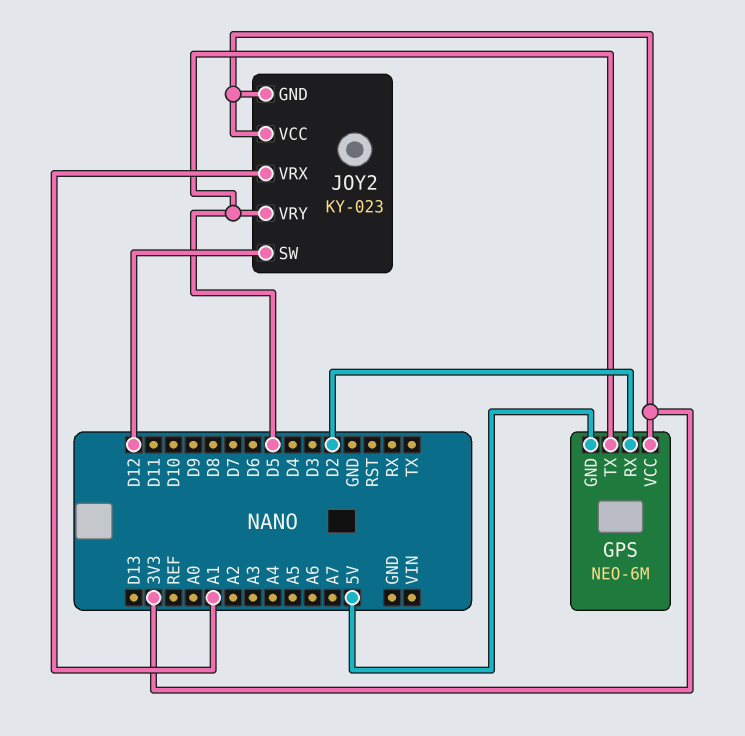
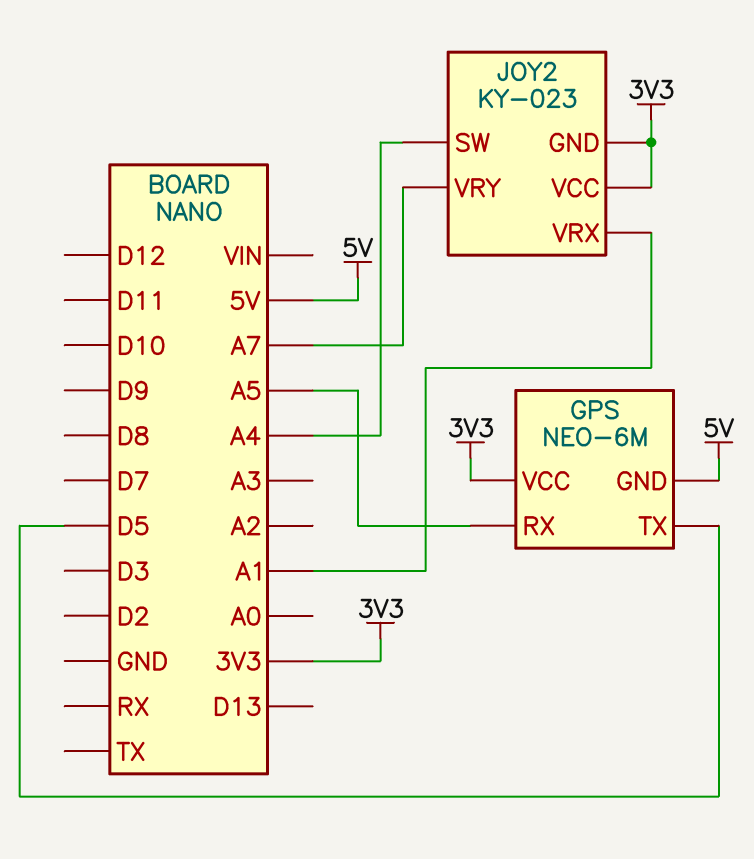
GPS pin RX: D2 -> A5
JOY2 pin SW: D12 -> A4
JOY2 pin VRY: D5 -> A7

